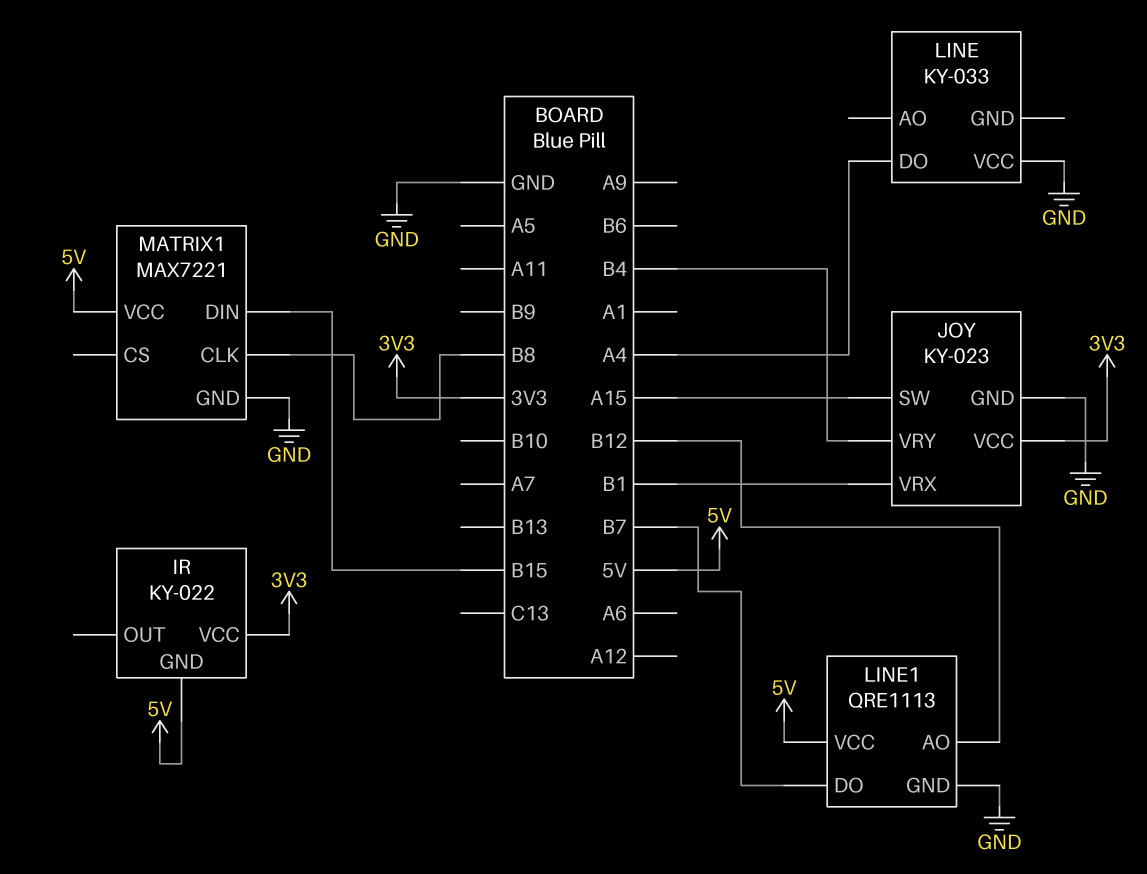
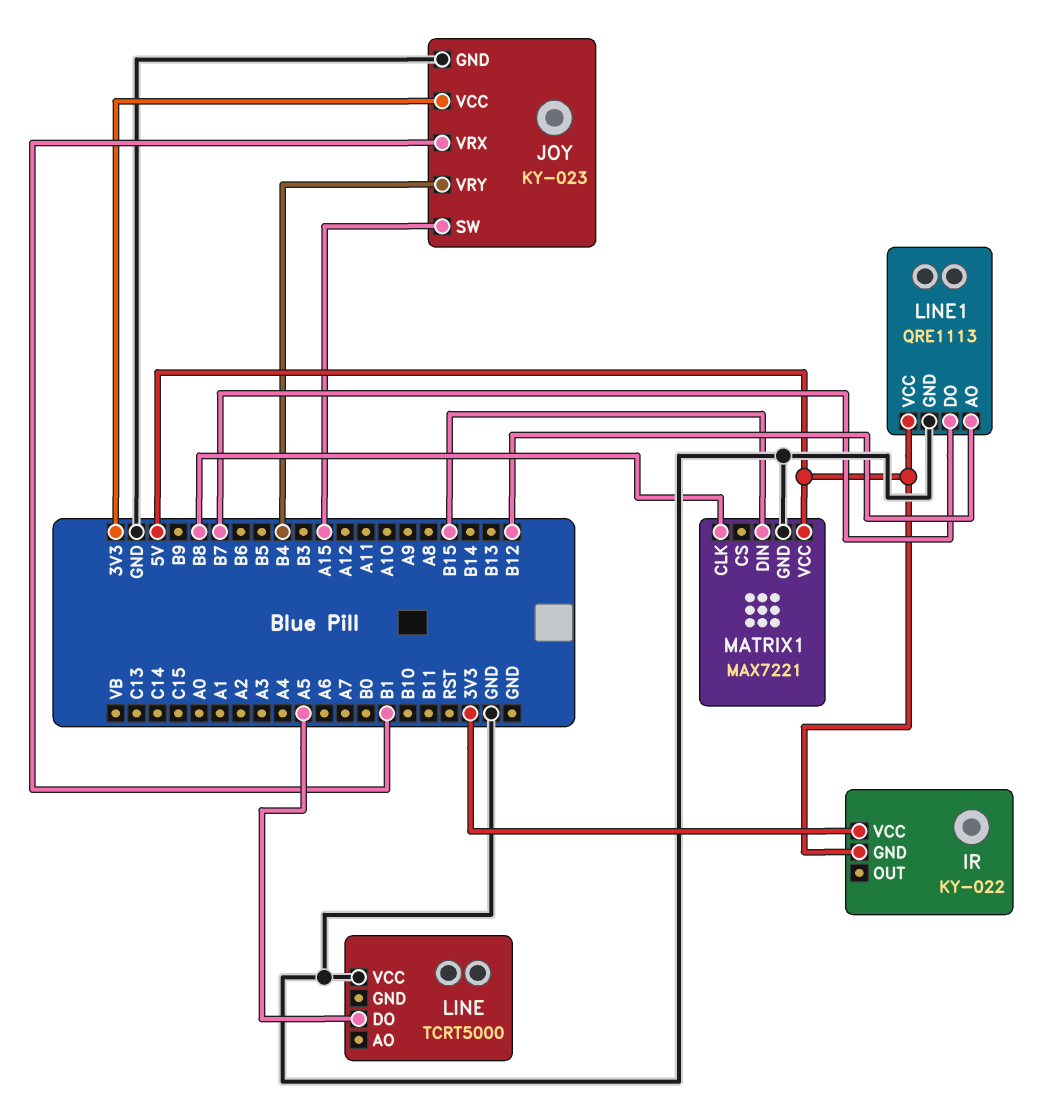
LINE: KY-033 -> TCRT5000
LINE pin DO: A4 -> A5

